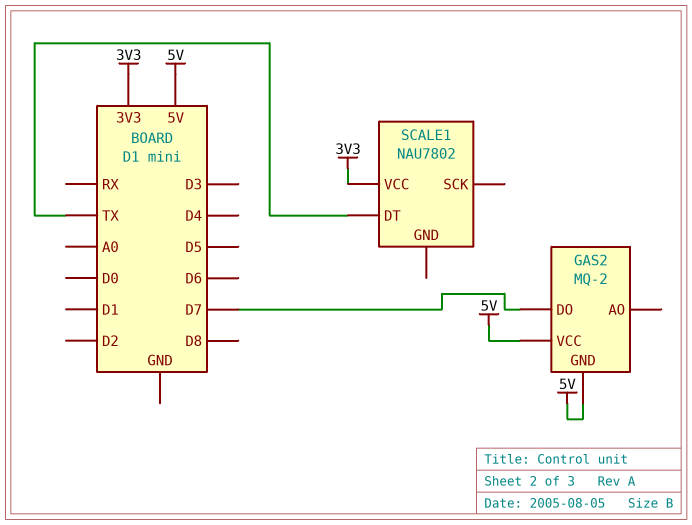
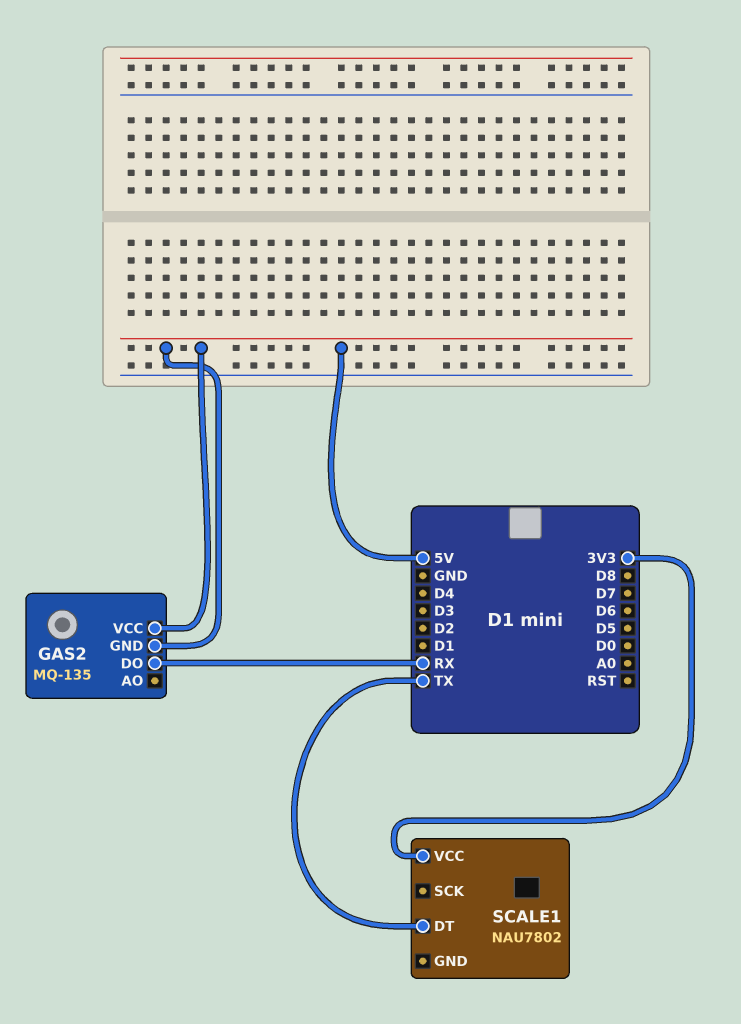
GAS2: MQ-2 -> MQ-135
GAS2 pin DO: D7 -> RX

